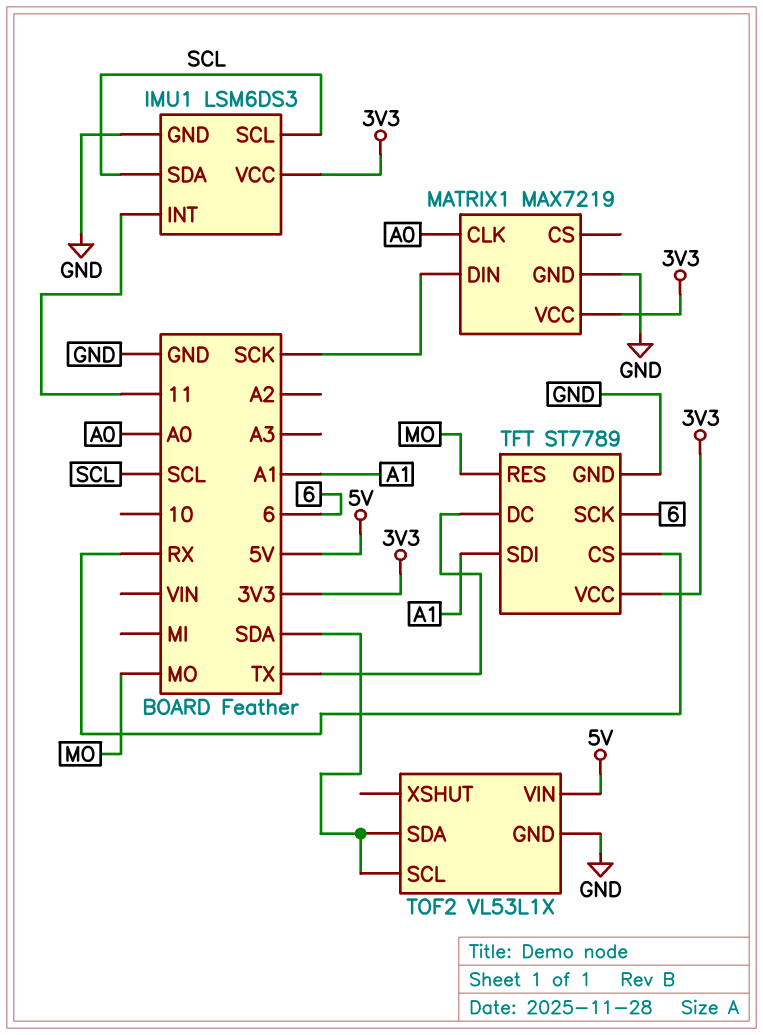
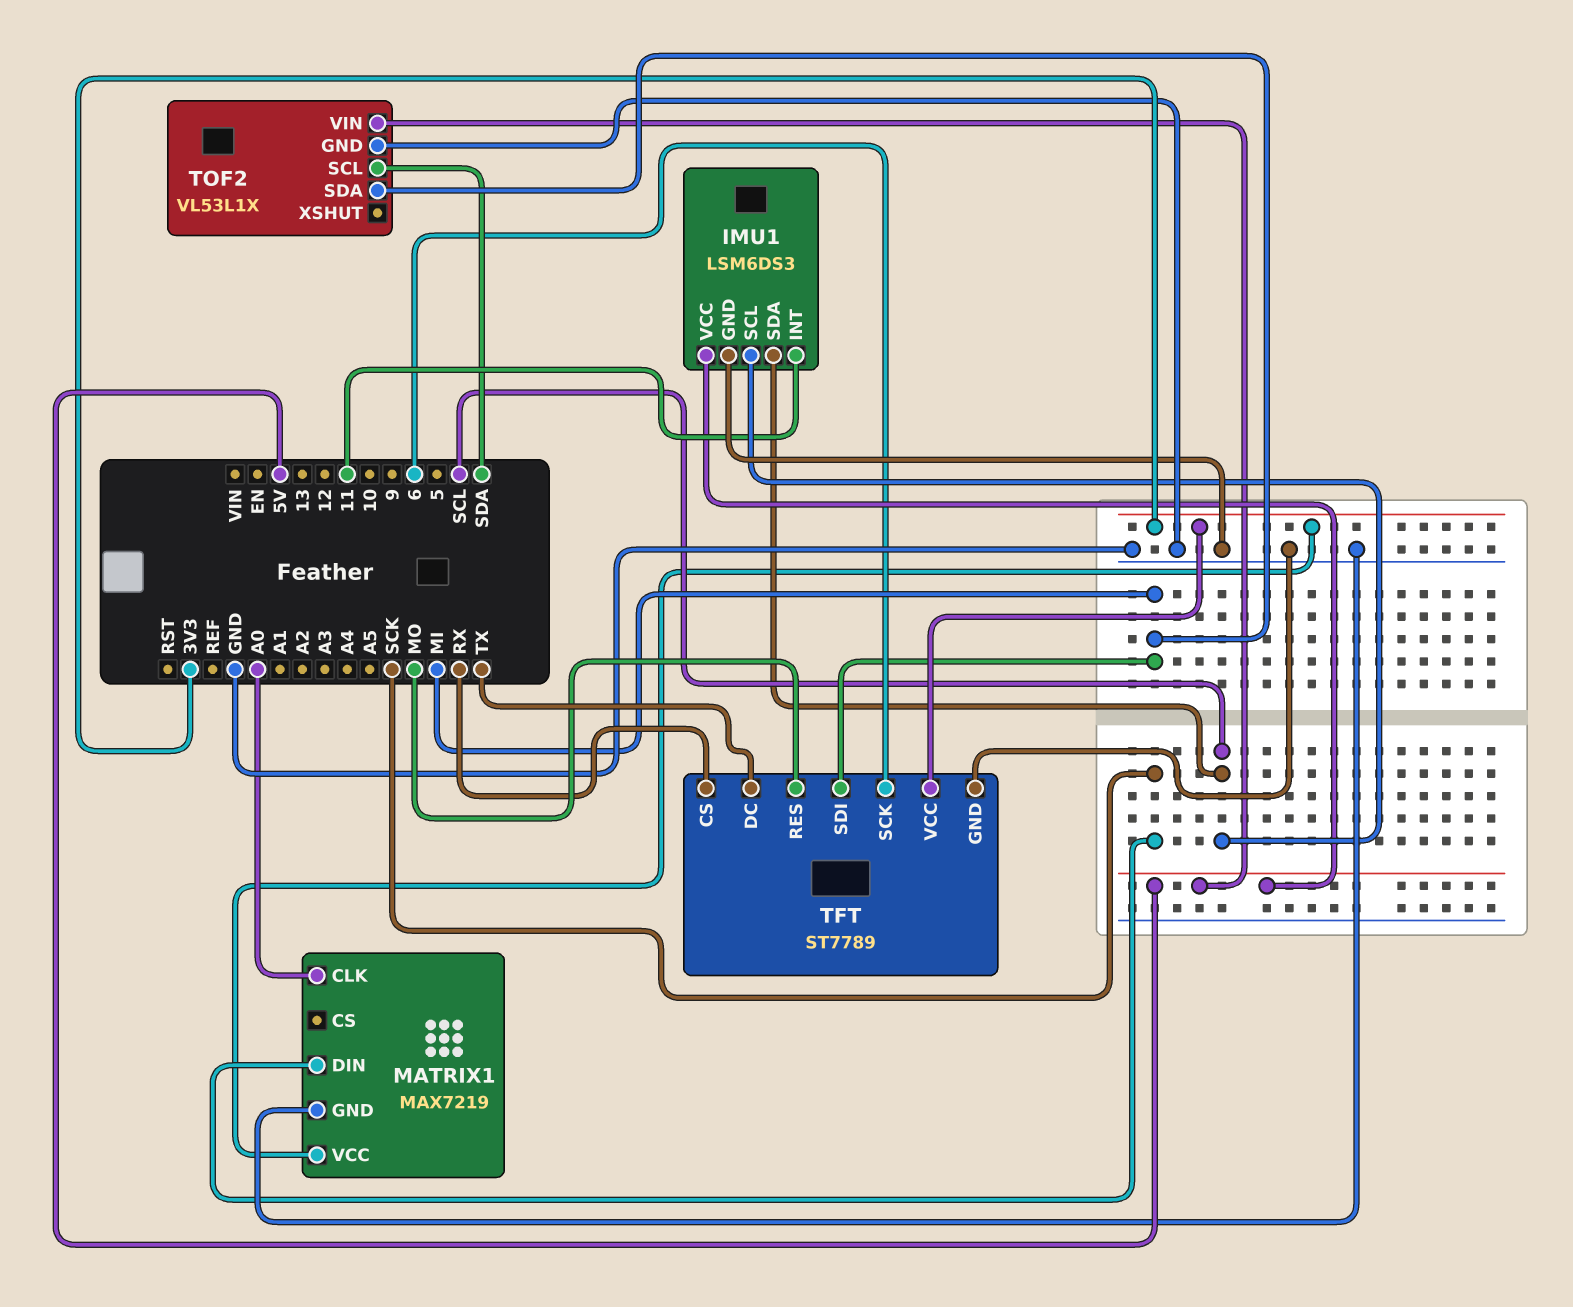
IMU1 pin VCC: 3V3 -> 5V
TFT pin SDI: A1 -> MI
TOF2 pin SDA: SDA -> MI

